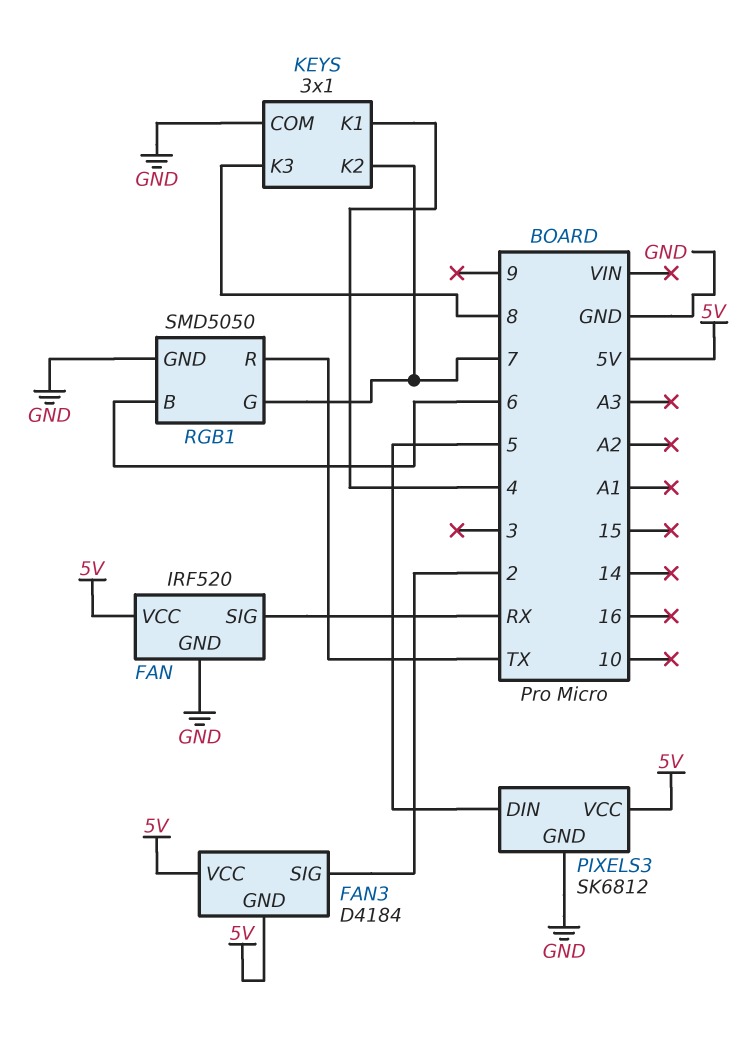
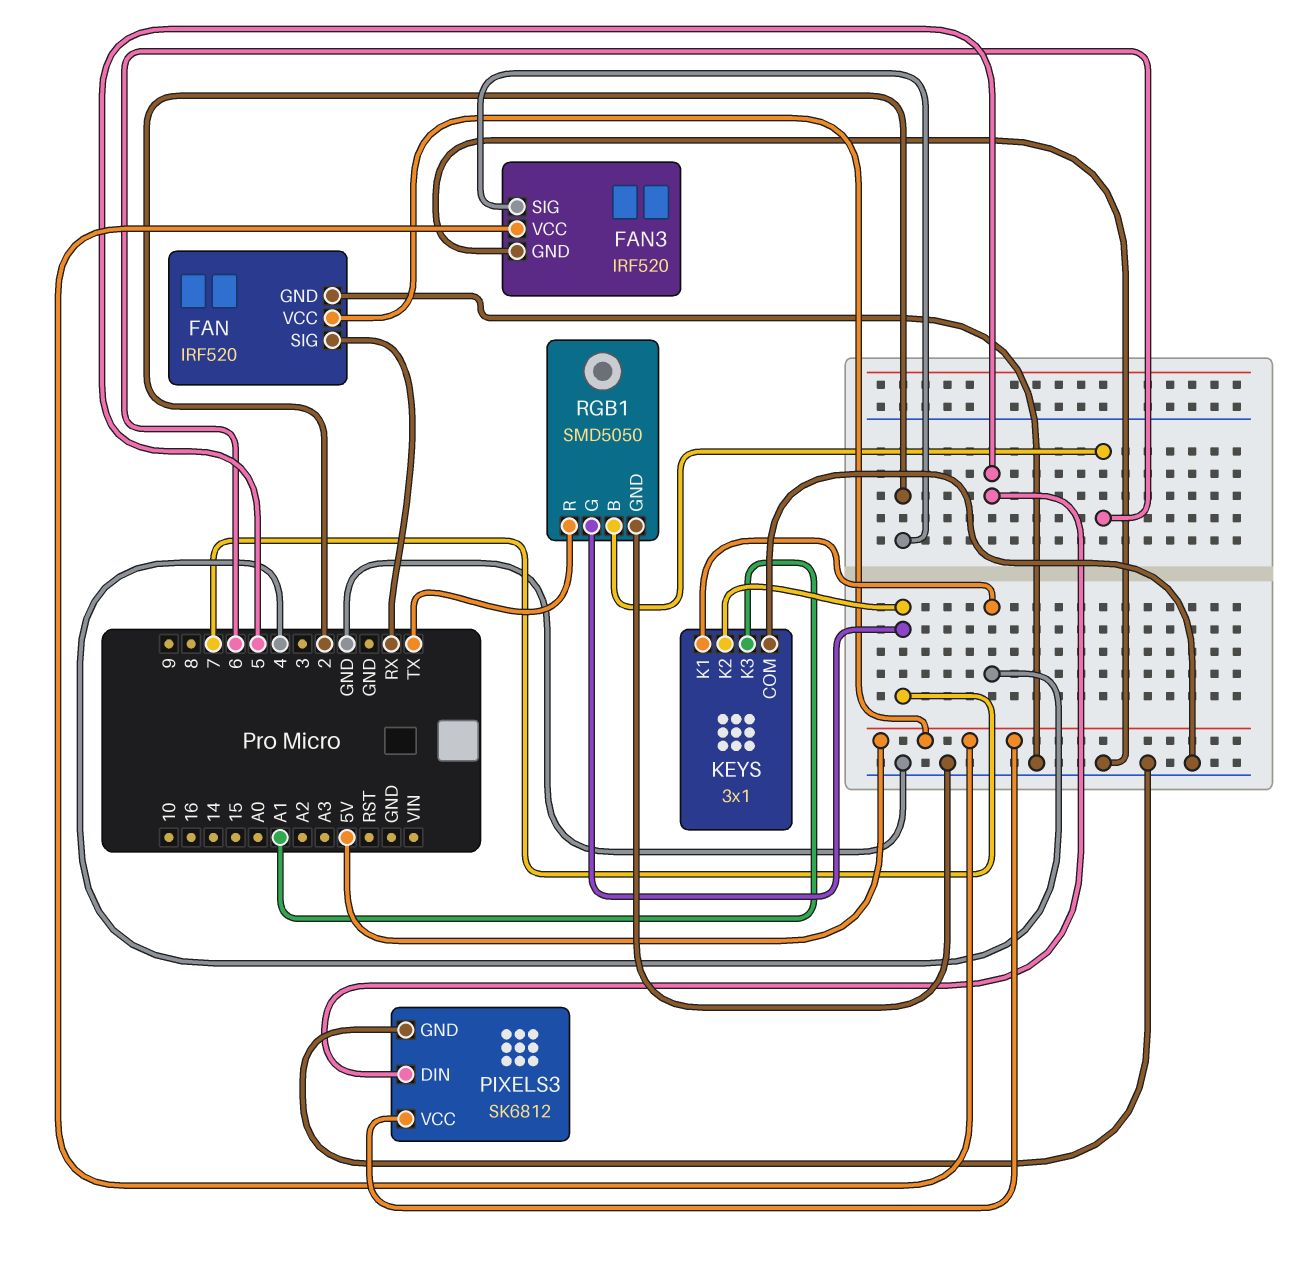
FAN3: D4184 -> IRF520
FAN3 pin GND: 5V -> GND
KEYS pin K3: 8 -> A1

